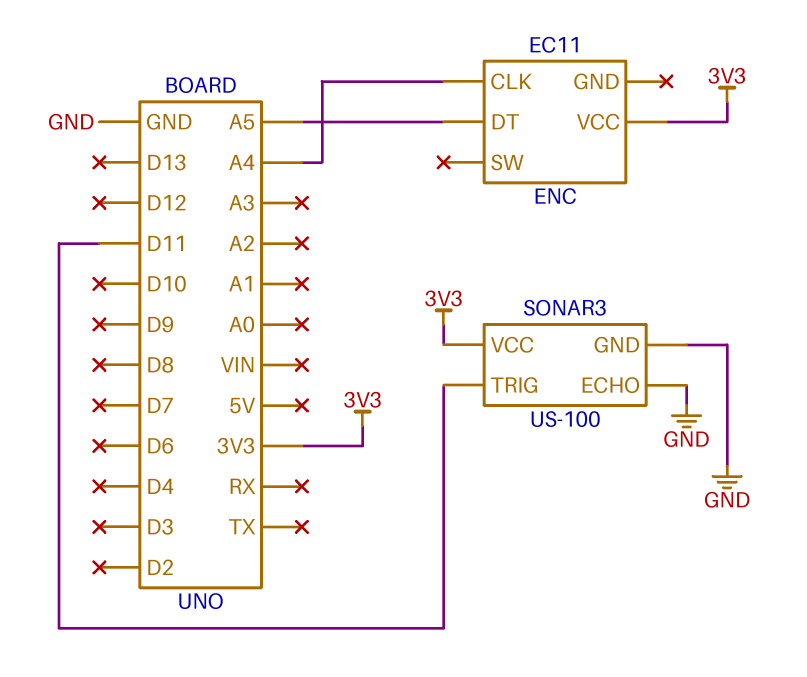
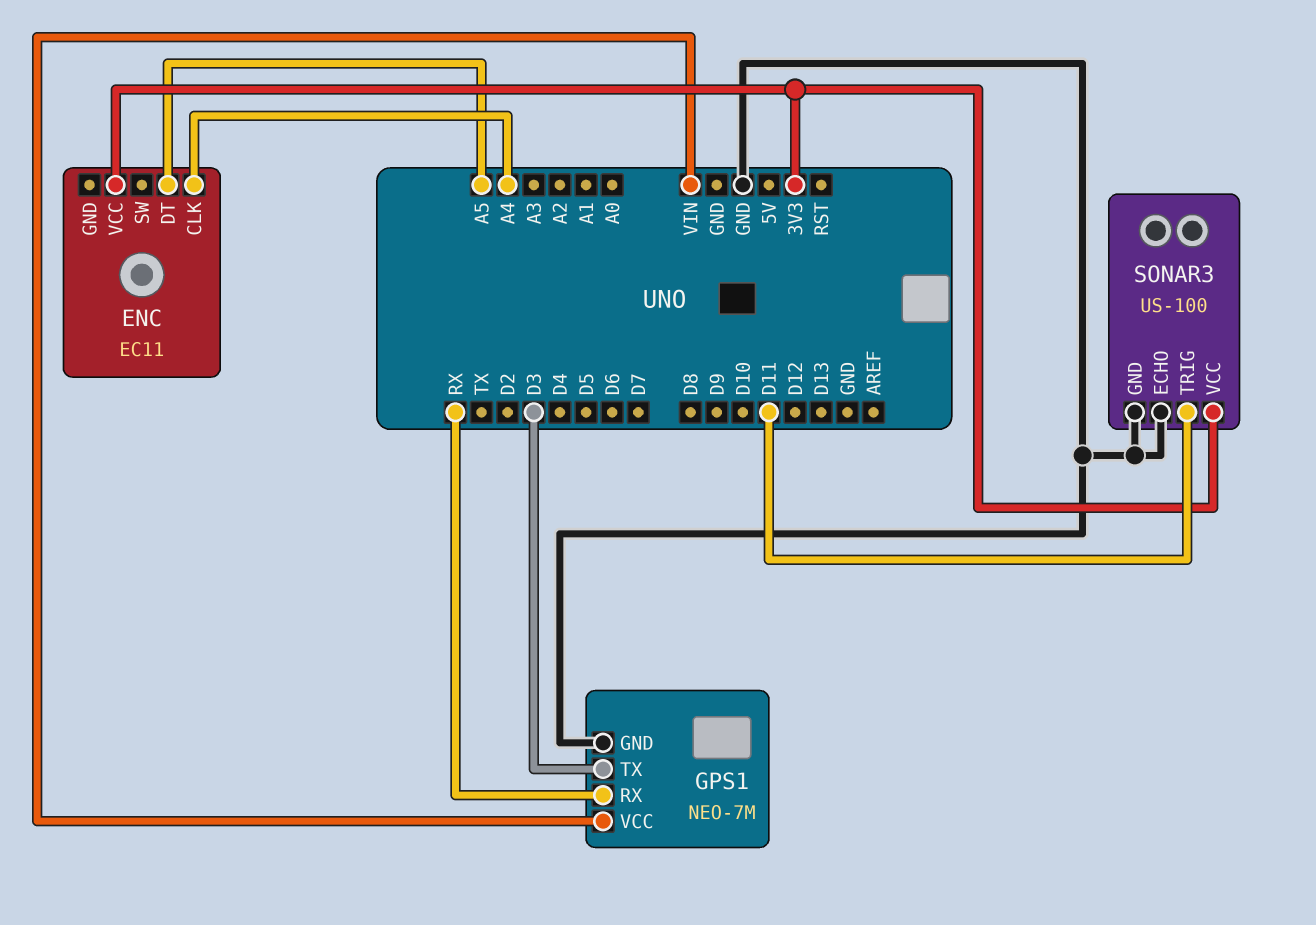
GPS1: none -> NEO-7M
GPS1 pin GND: none -> GND
GPS1 pin RX: none -> RX
GPS1 pin TX: none -> D3
GPS1 pin VCC: none -> VIN

